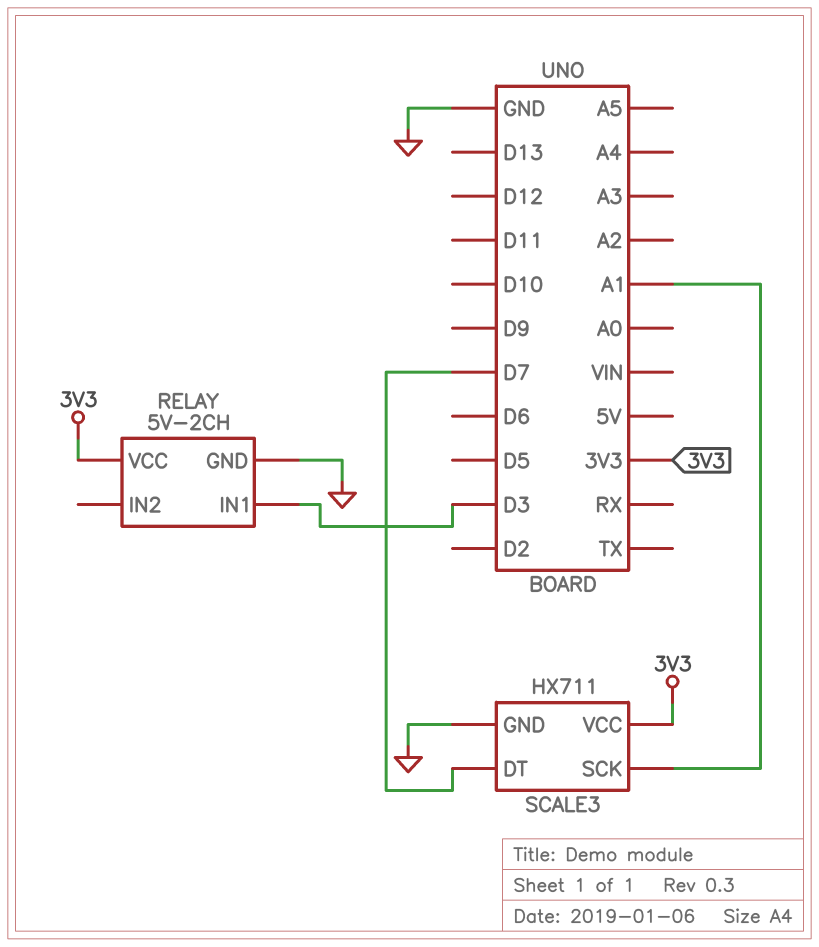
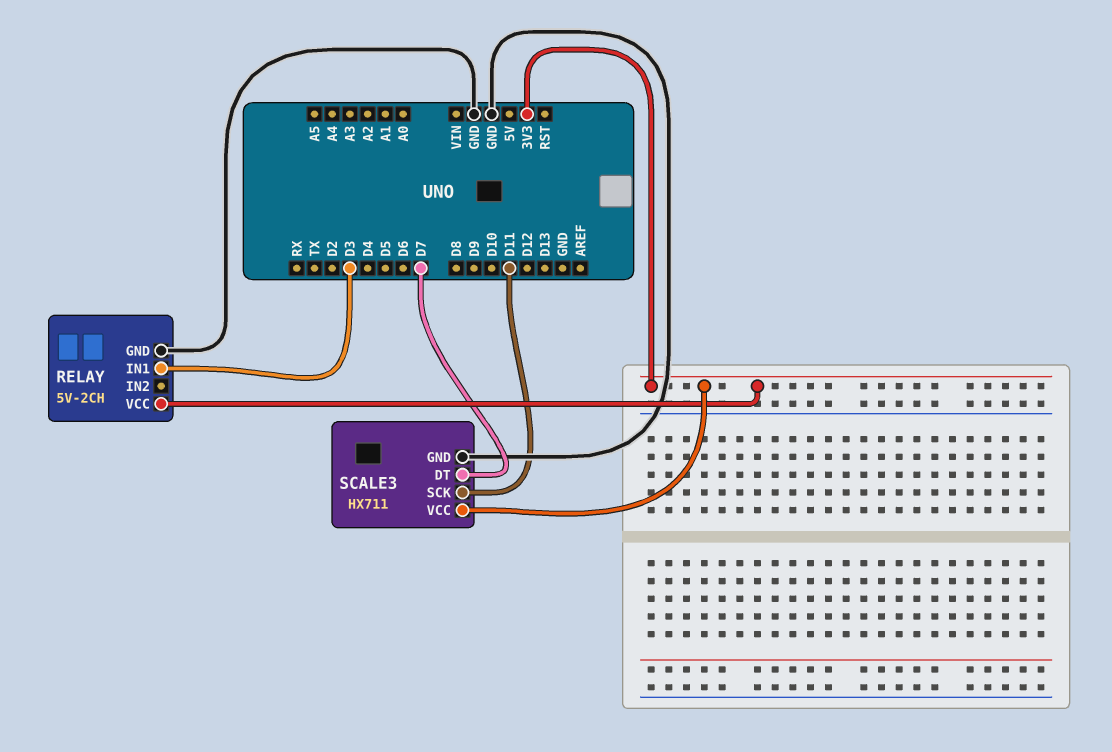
SCALE3 pin SCK: A1 -> D11

